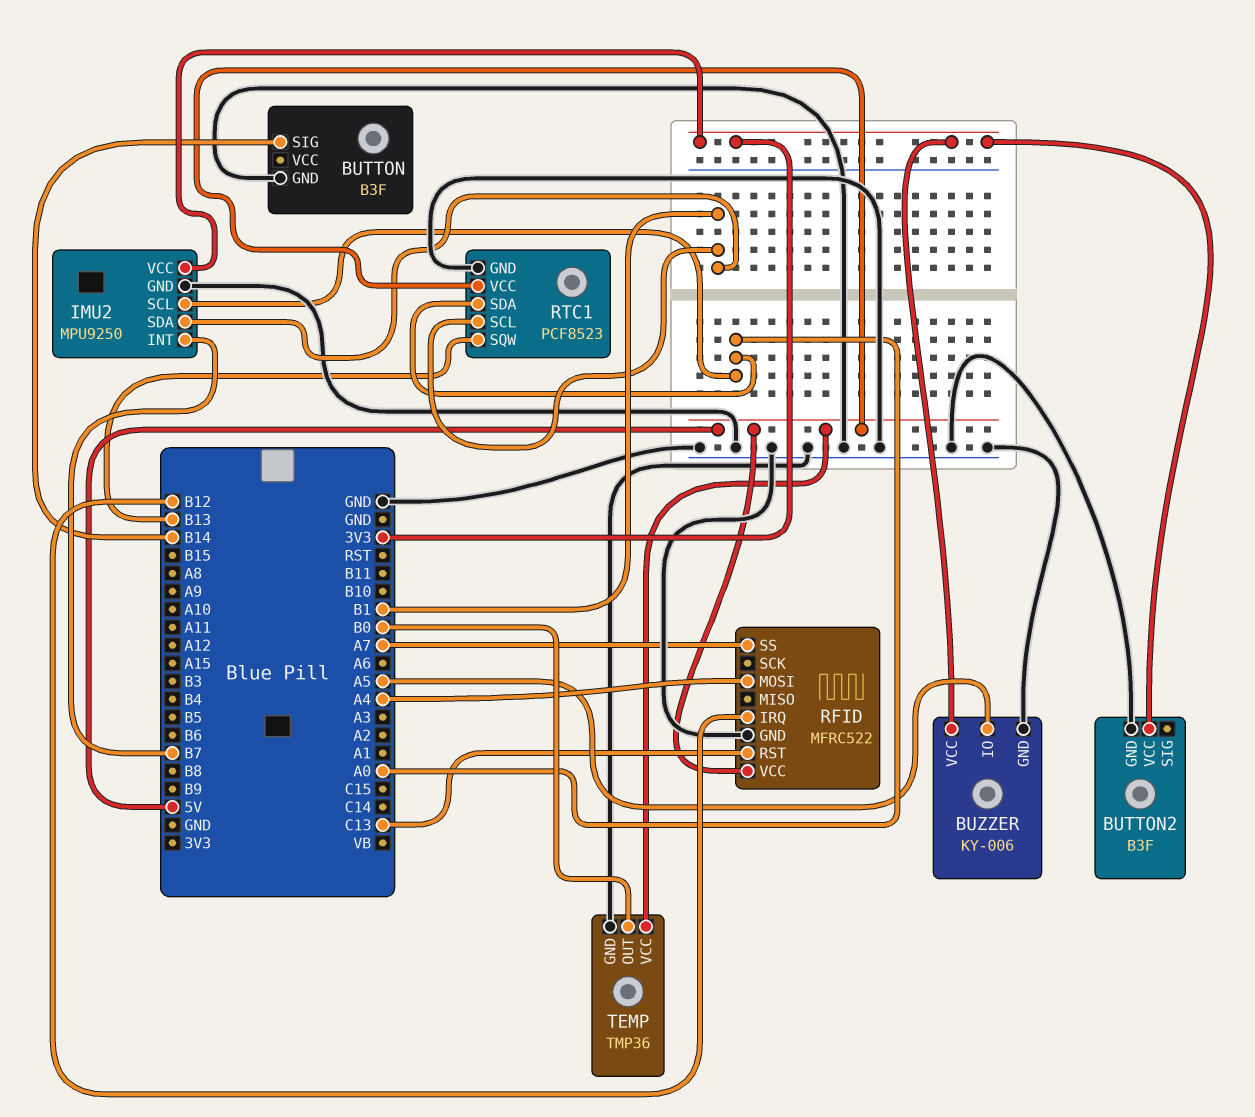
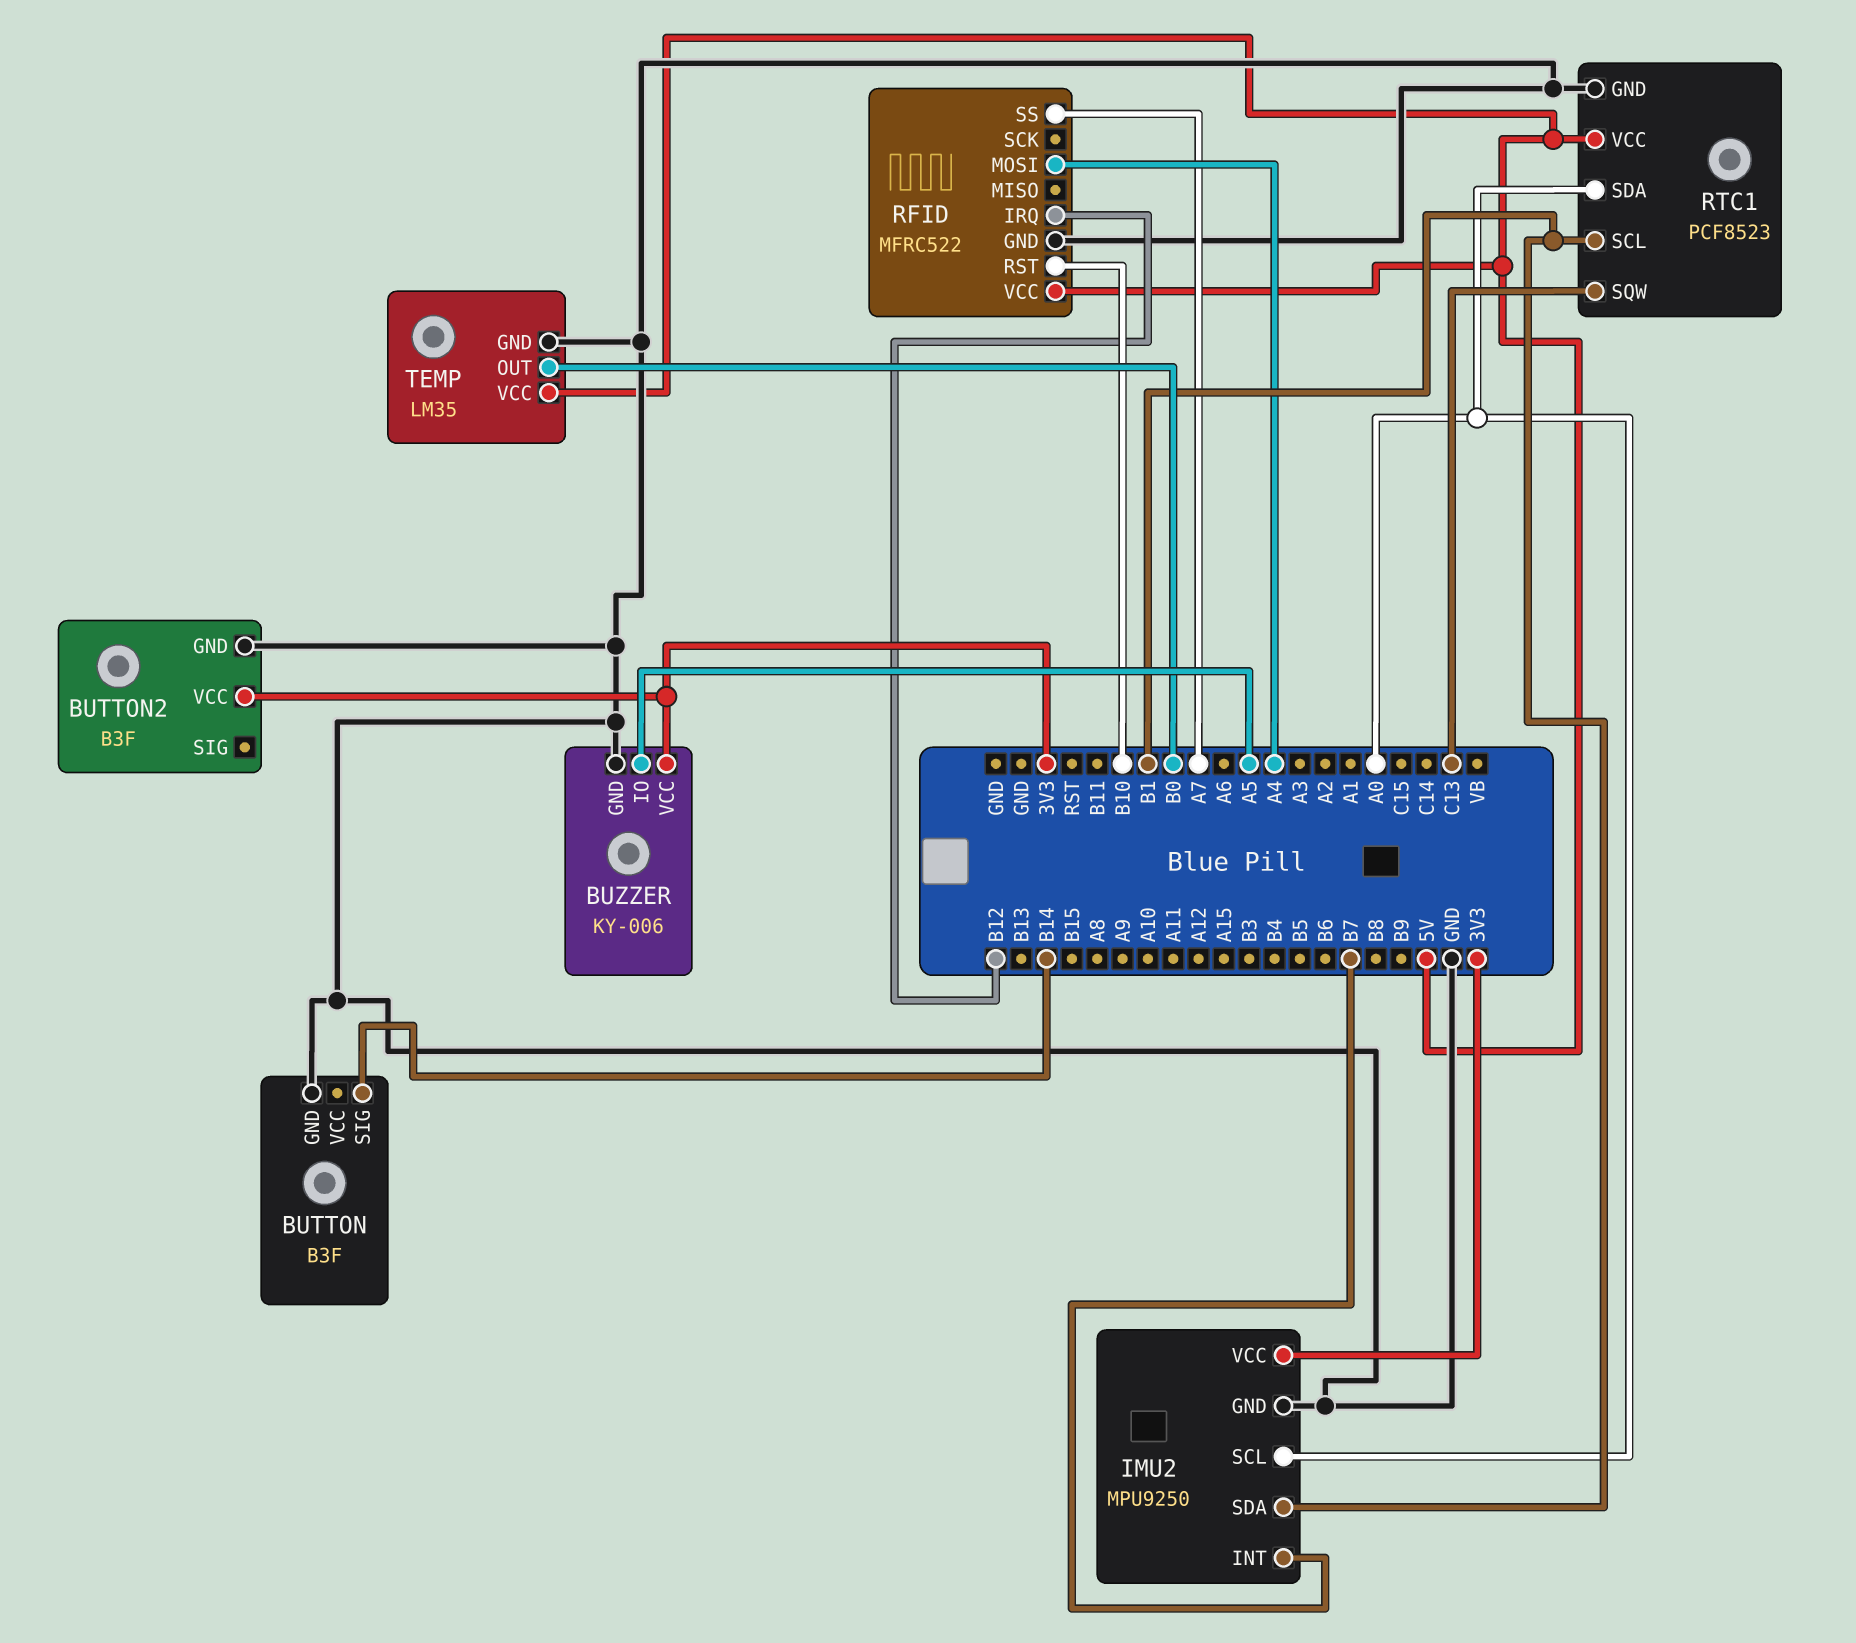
RFID pin RST: C13 -> B10
RTC1 pin SQW: B13 -> C13
TEMP: TMP36 -> LM35

